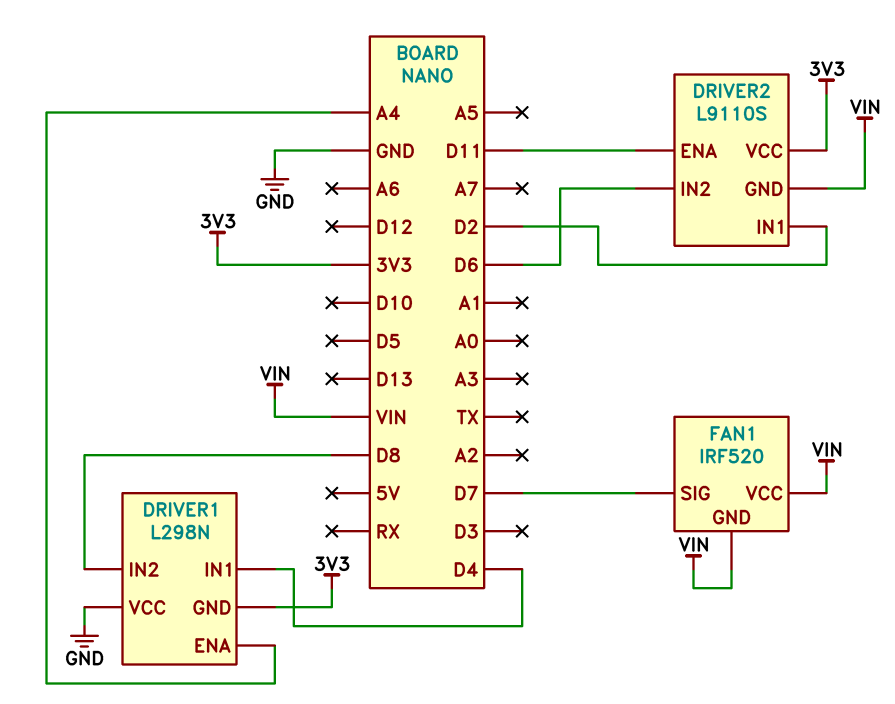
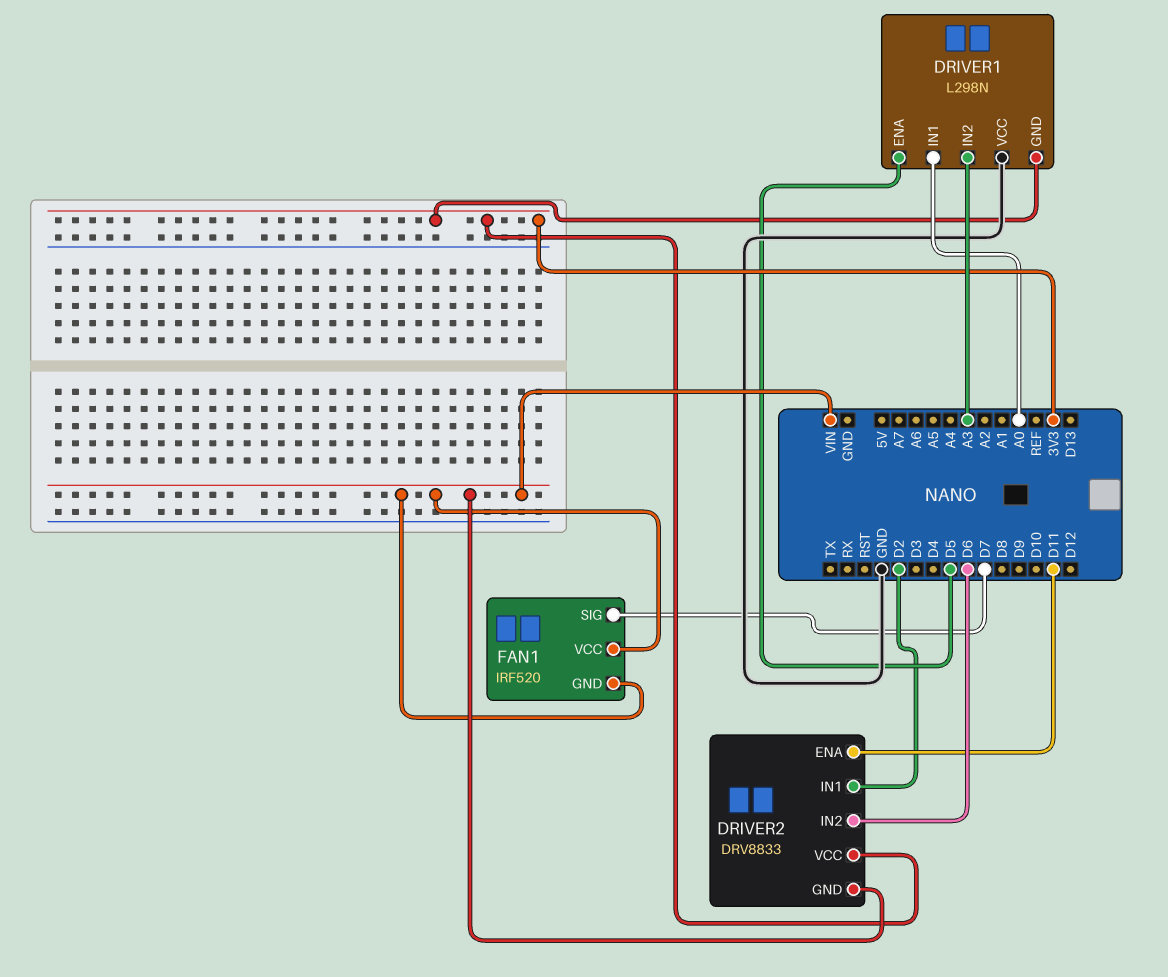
DRIVER1 pin ENA: A4 -> D5
DRIVER1 pin IN1: D4 -> A0
DRIVER1 pin IN2: D8 -> A3
DRIVER2: L9110S -> DRV8833

